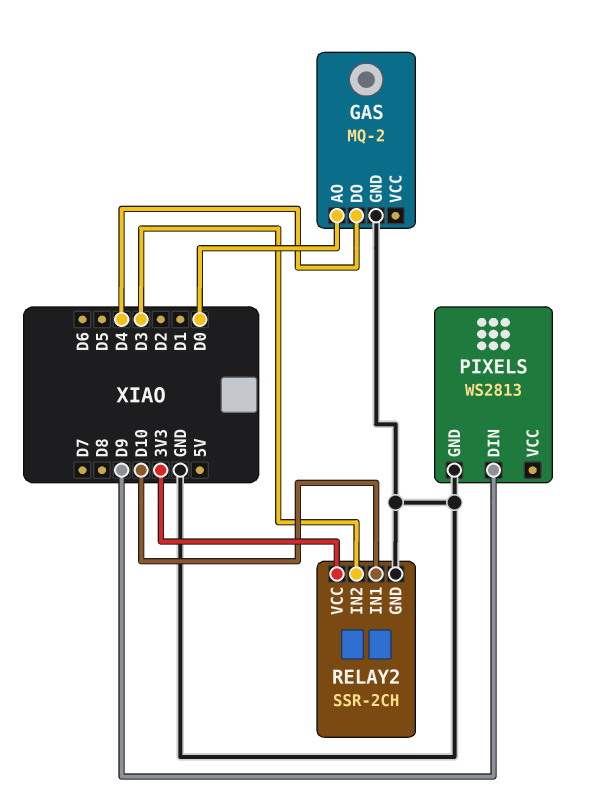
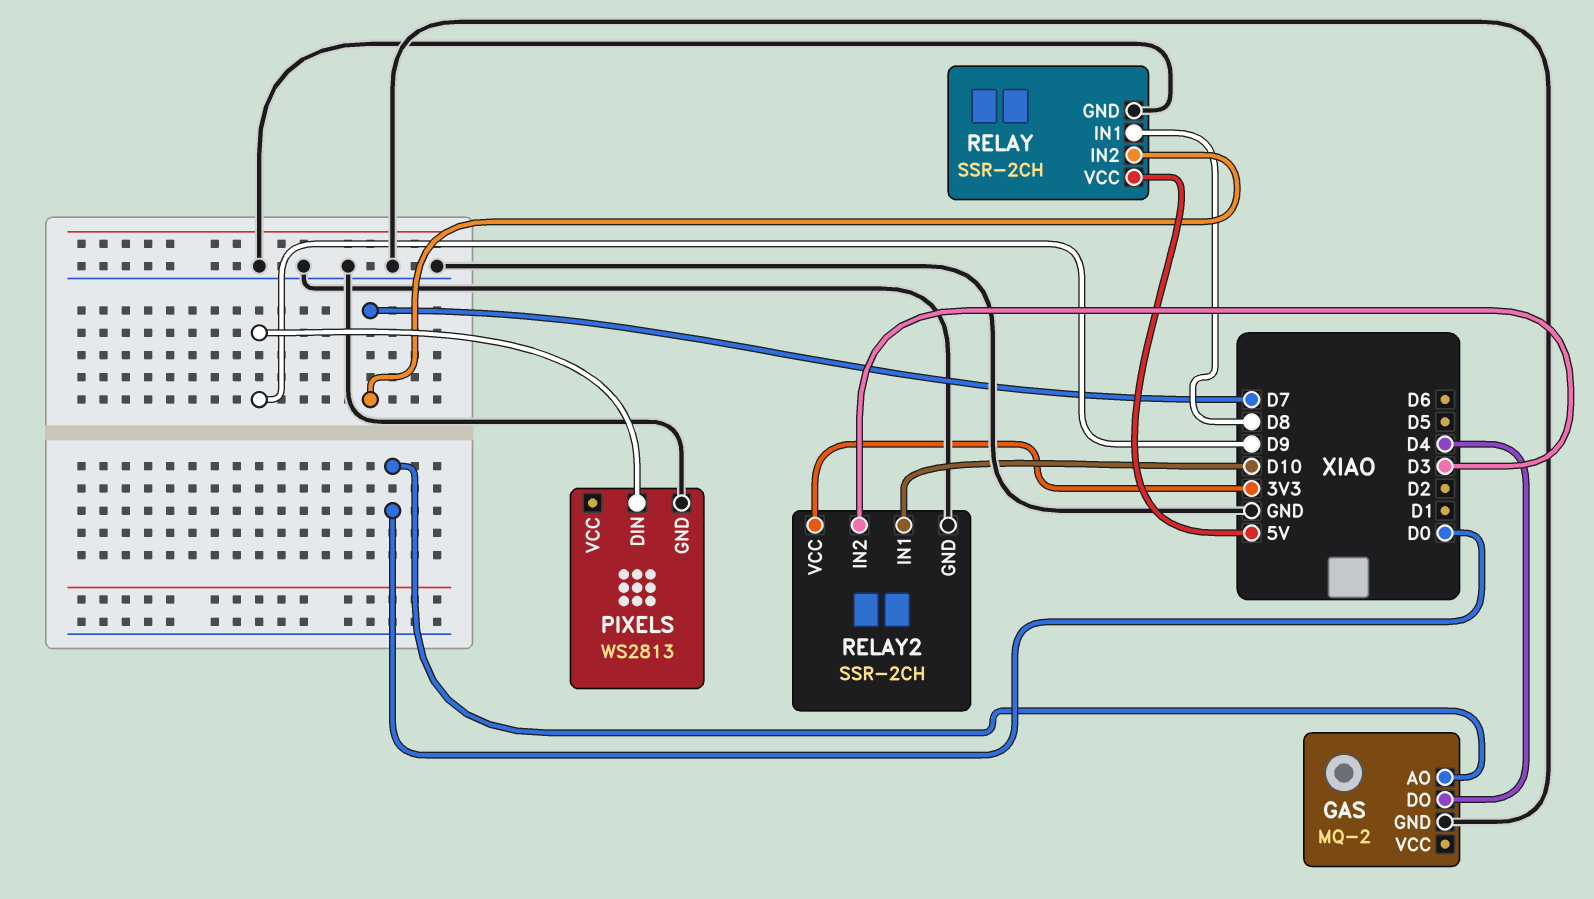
RELAY: none -> SSR-2CH
RELAY pin GND: none -> GND
RELAY pin IN1: none -> D8
RELAY pin IN2: none -> D7
RELAY pin VCC: none -> 5V

